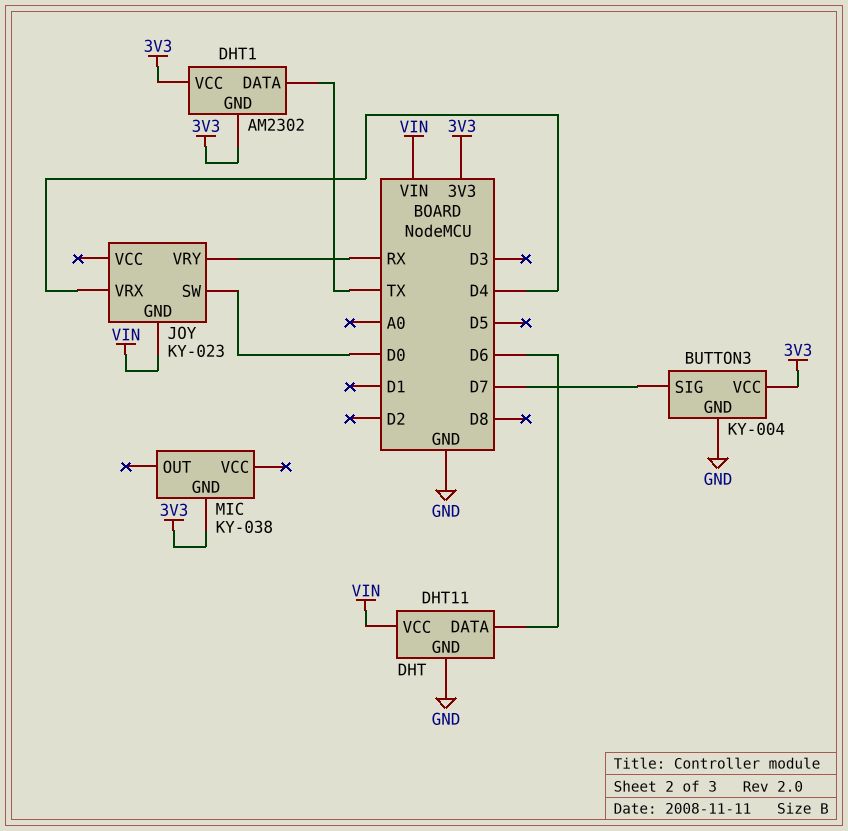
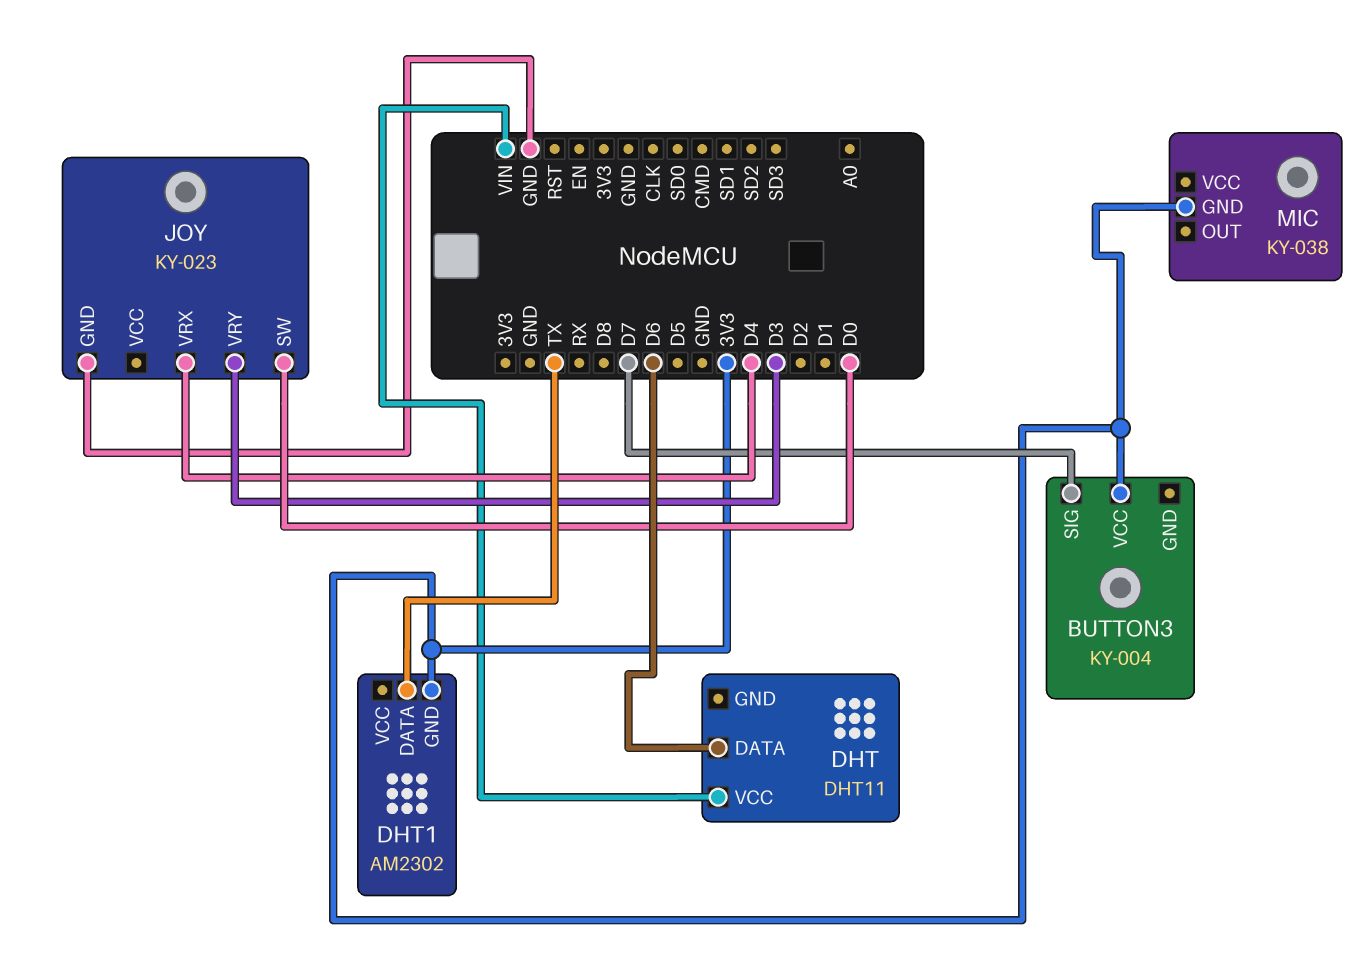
BUTTON3 pin GND: GND -> none
DHT pin GND: GND -> none
DHT1 pin VCC: 3V3 -> none
JOY pin GND: VIN -> GND
JOY pin VRY: RX -> D3

